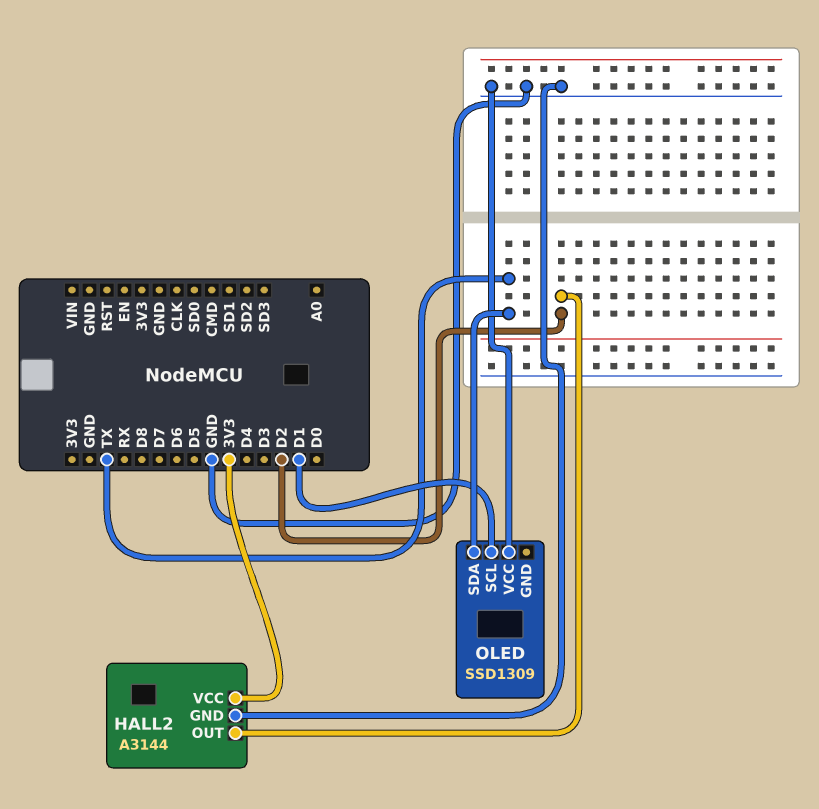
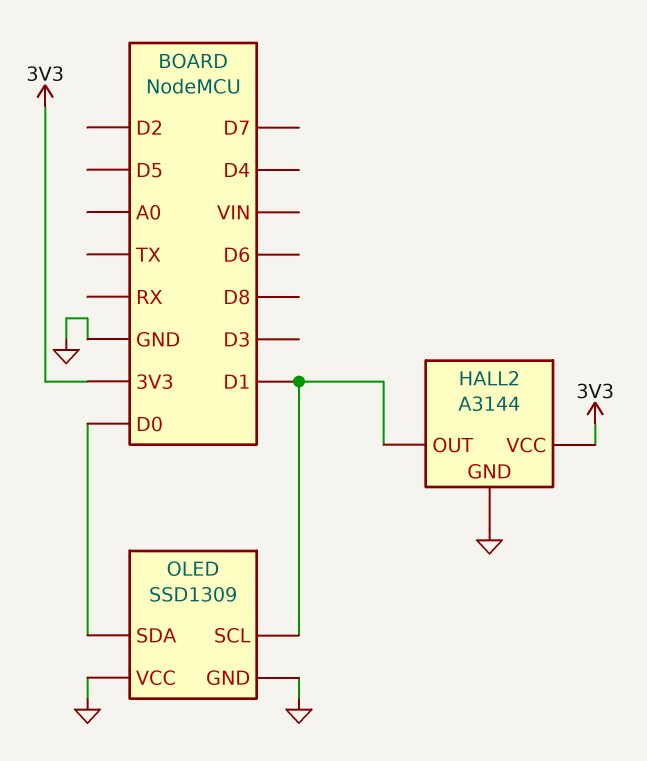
HALL2 pin OUT: D2 -> D1
OLED pin GND: none -> GND
OLED pin SDA: TX -> D0

